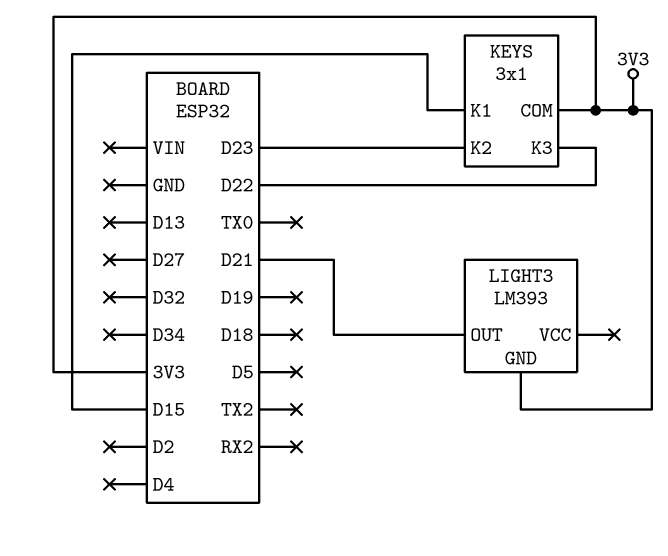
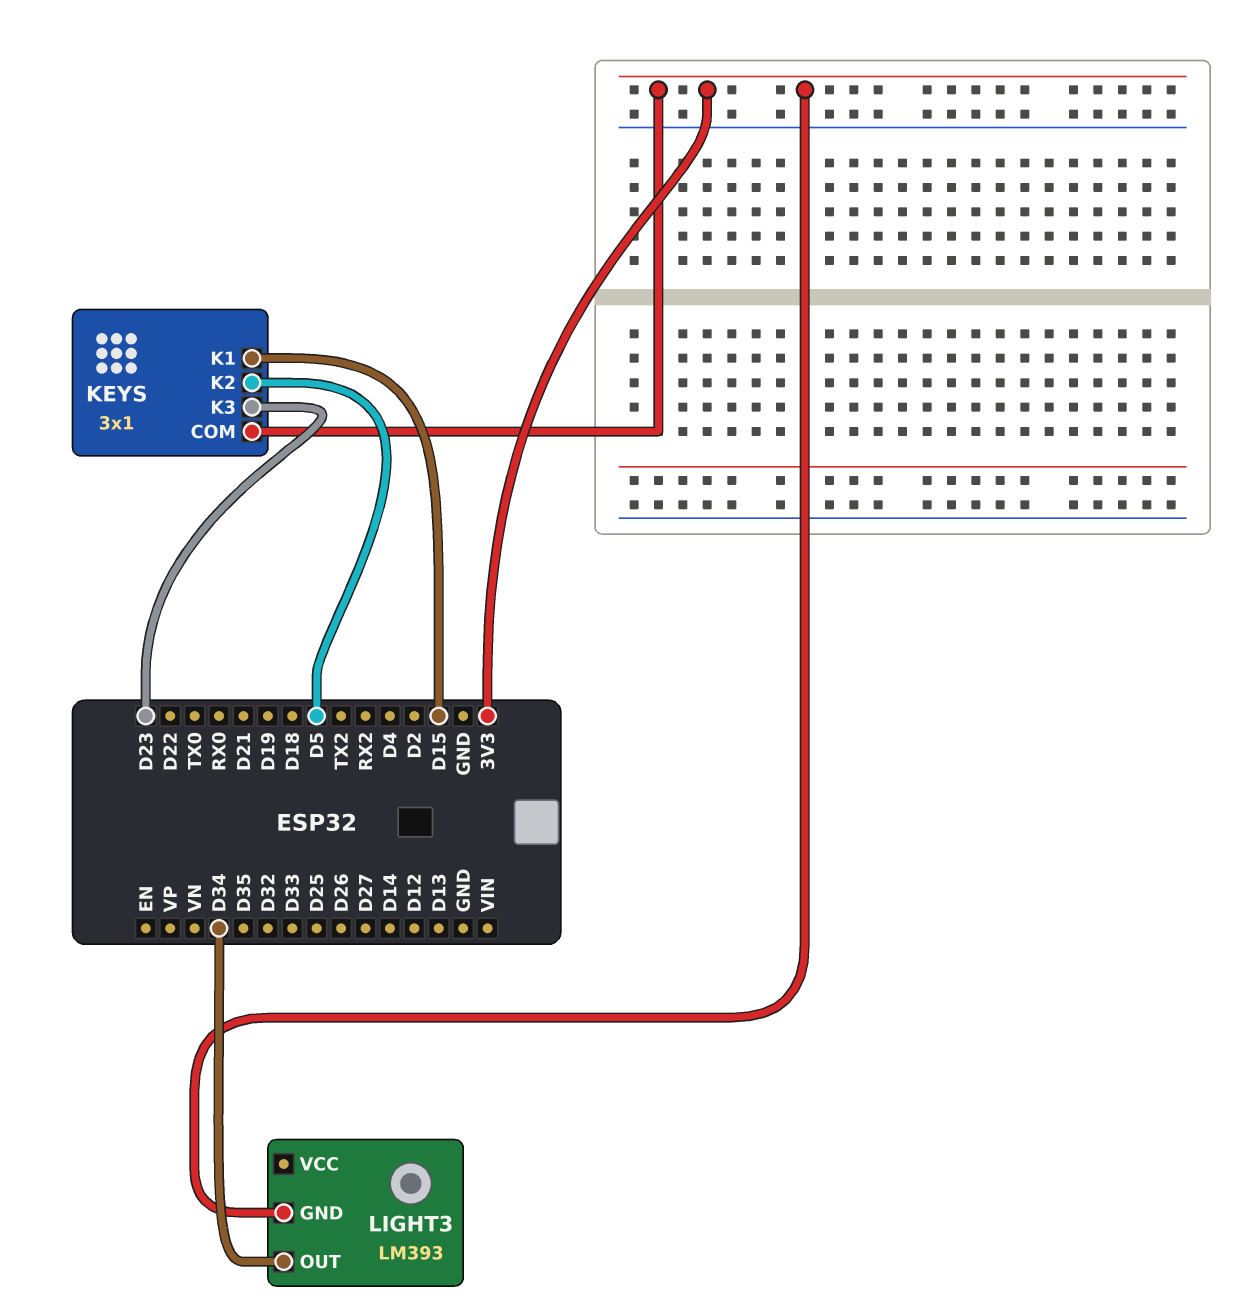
KEYS pin K2: D23 -> D5
KEYS pin K3: D22 -> D23
LIGHT3 pin OUT: D21 -> D34

